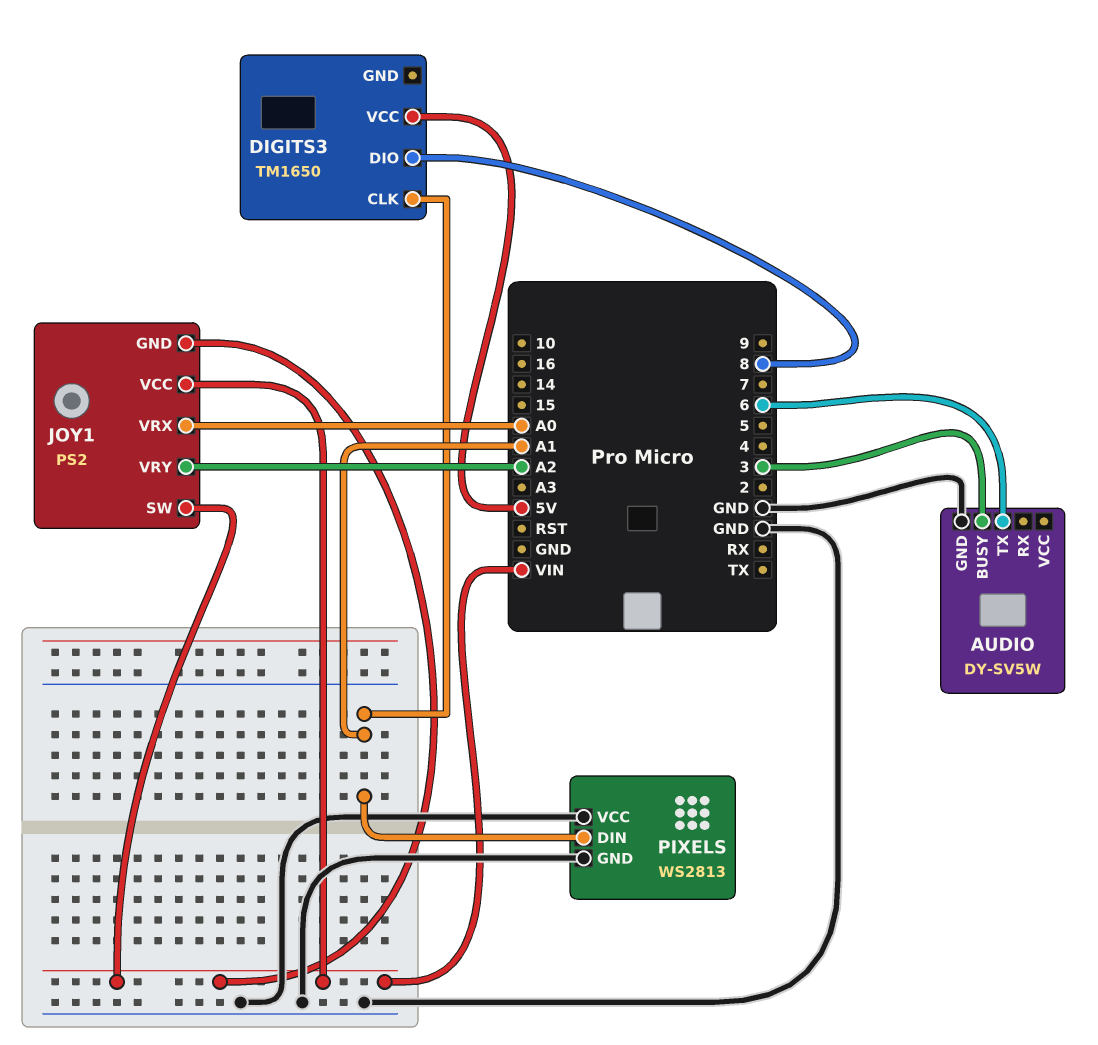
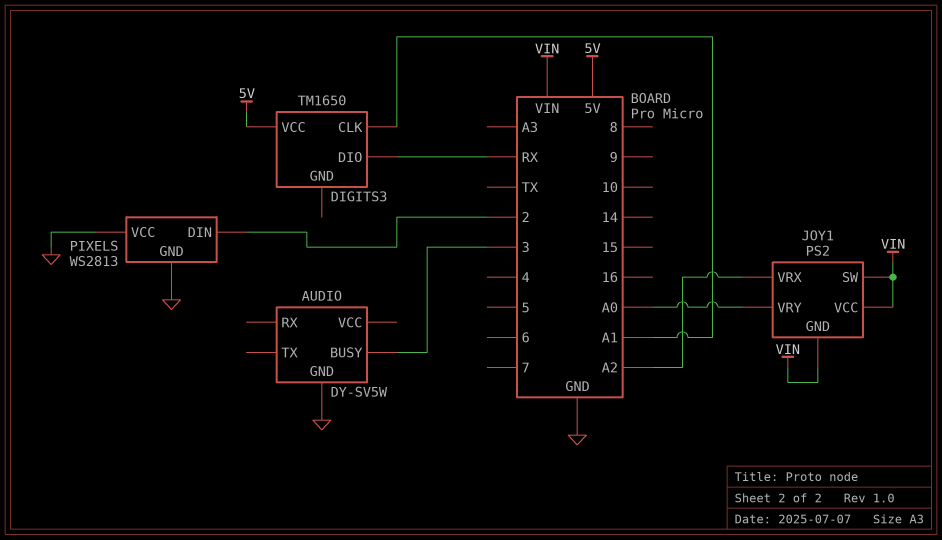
AUDIO pin TX: 6 -> none
DIGITS3 pin DIO: 8 -> RX
JOY1 pin VRX: A0 -> A2
JOY1 pin VRY: A2 -> A0
PIXELS pin DIN: A1 -> 2

